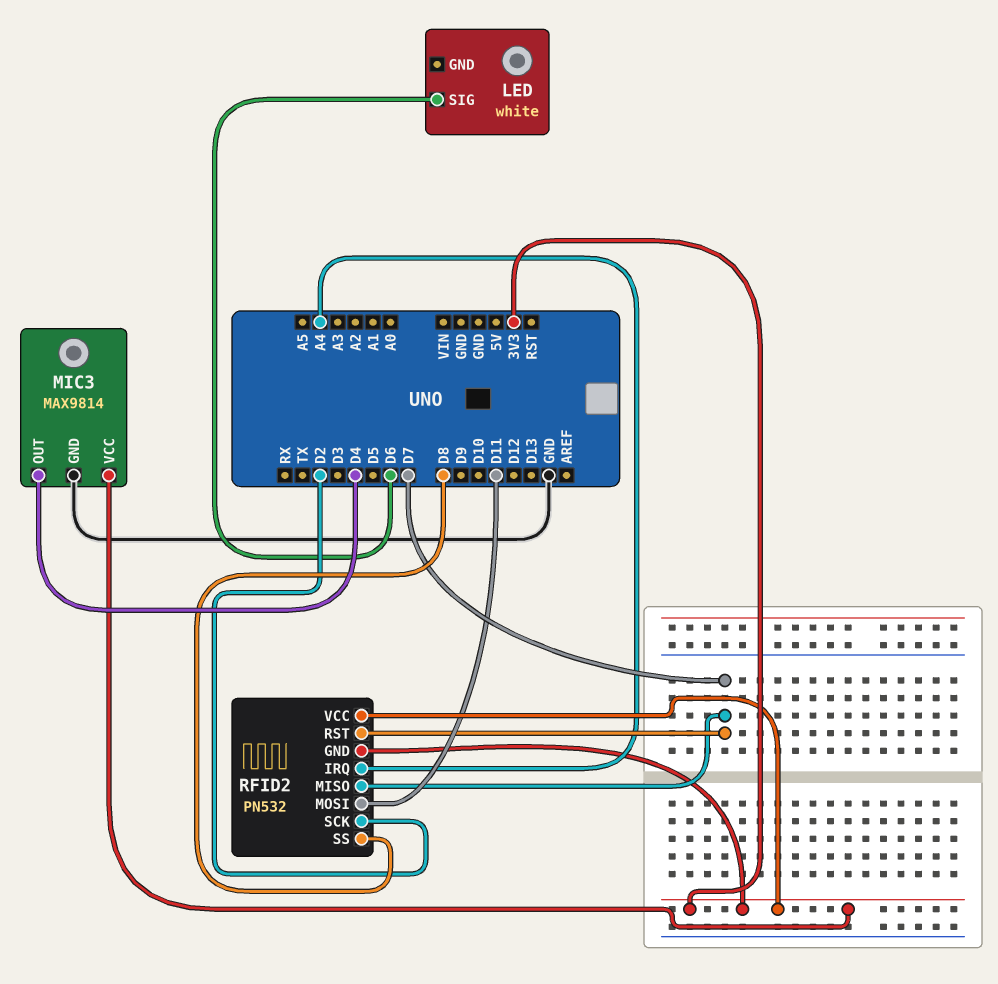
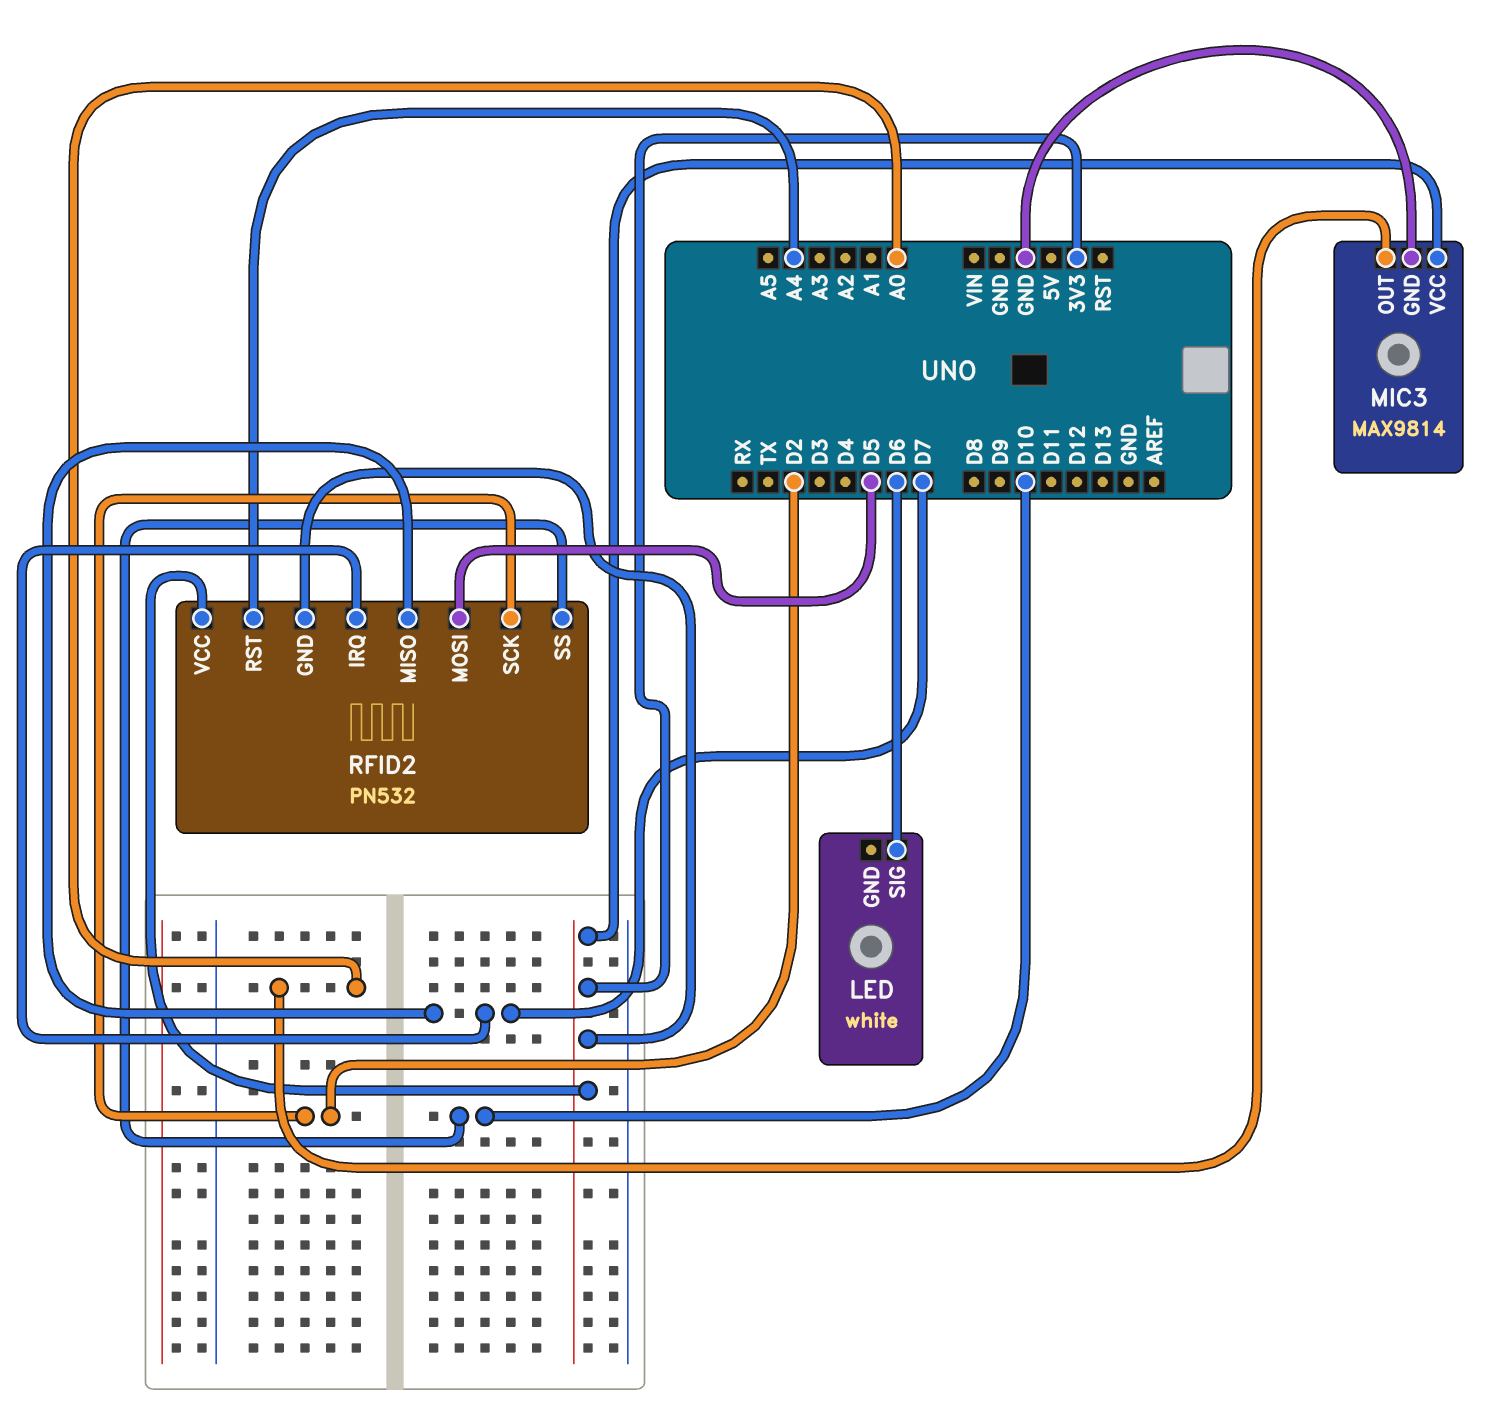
MIC3 pin OUT: D4 -> A0
RFID2 pin IRQ: A4 -> D7
RFID2 pin MOSI: D11 -> D5
RFID2 pin RST: D7 -> A4
RFID2 pin SS: D8 -> D10

